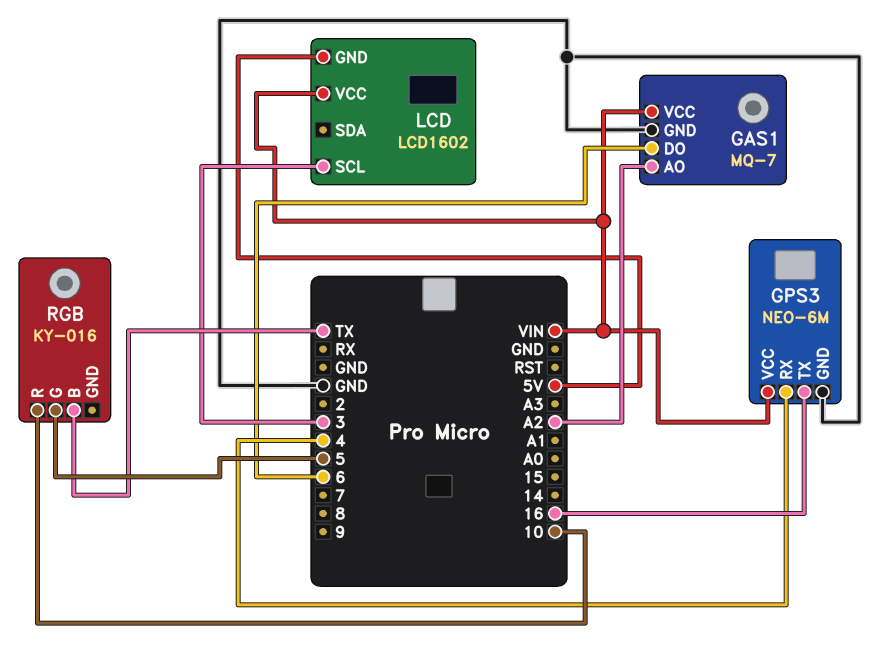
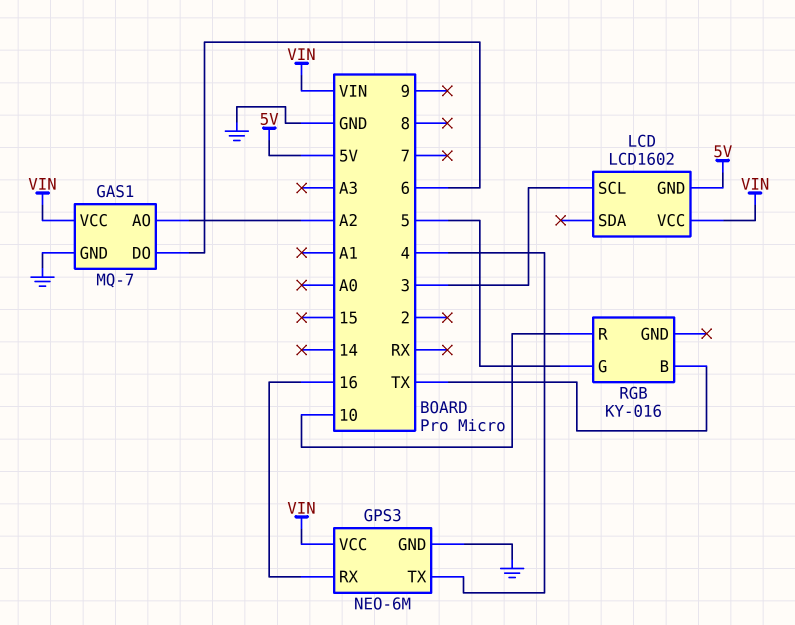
GPS3 pin RX: 4 -> 16
GPS3 pin TX: 16 -> 4

